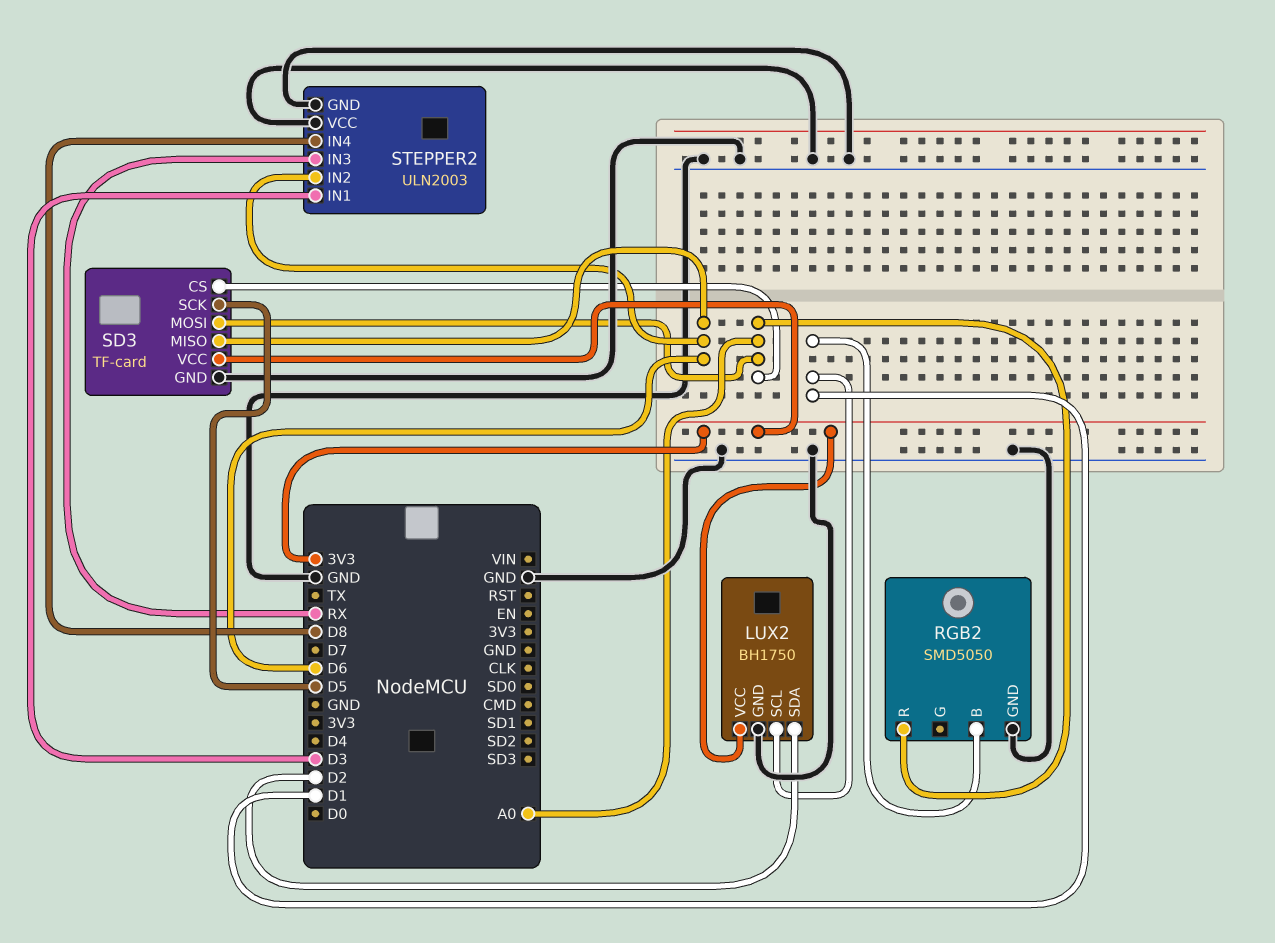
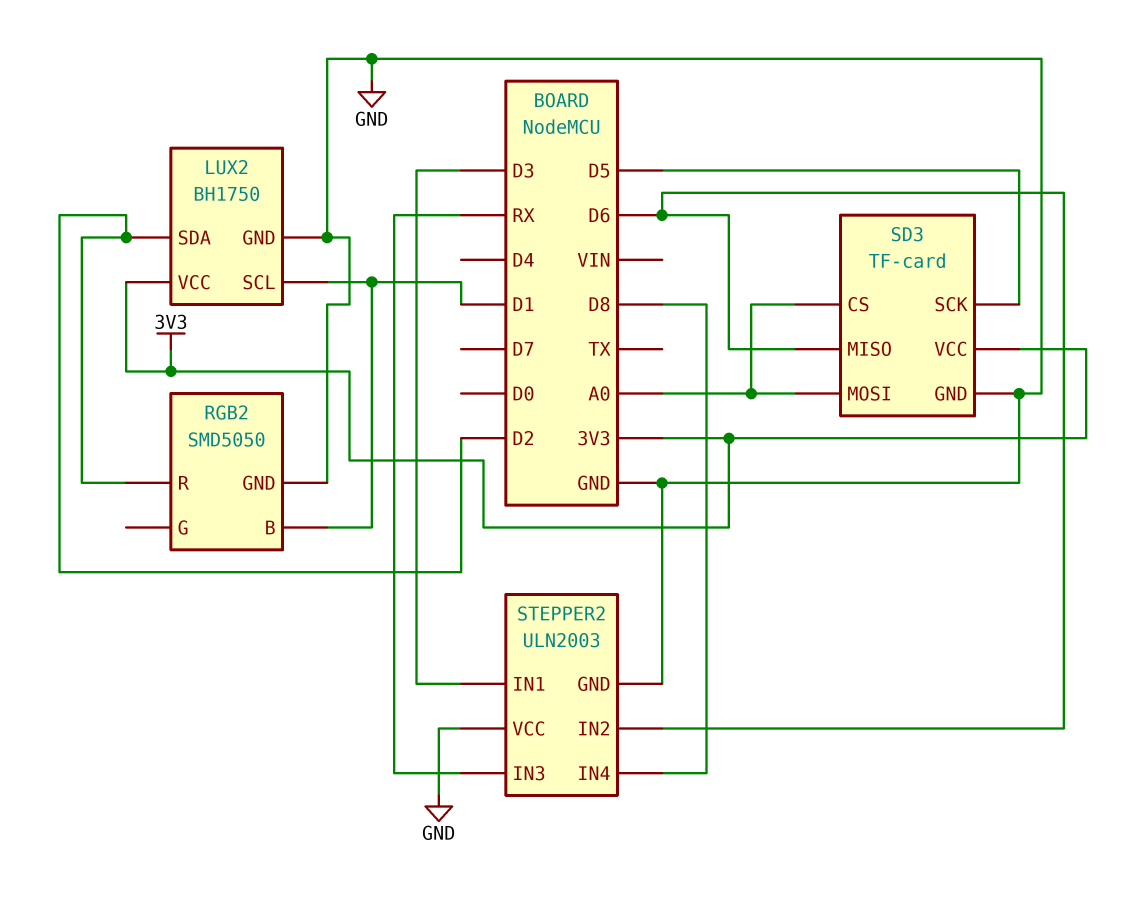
RGB2 pin R: A0 -> D2

